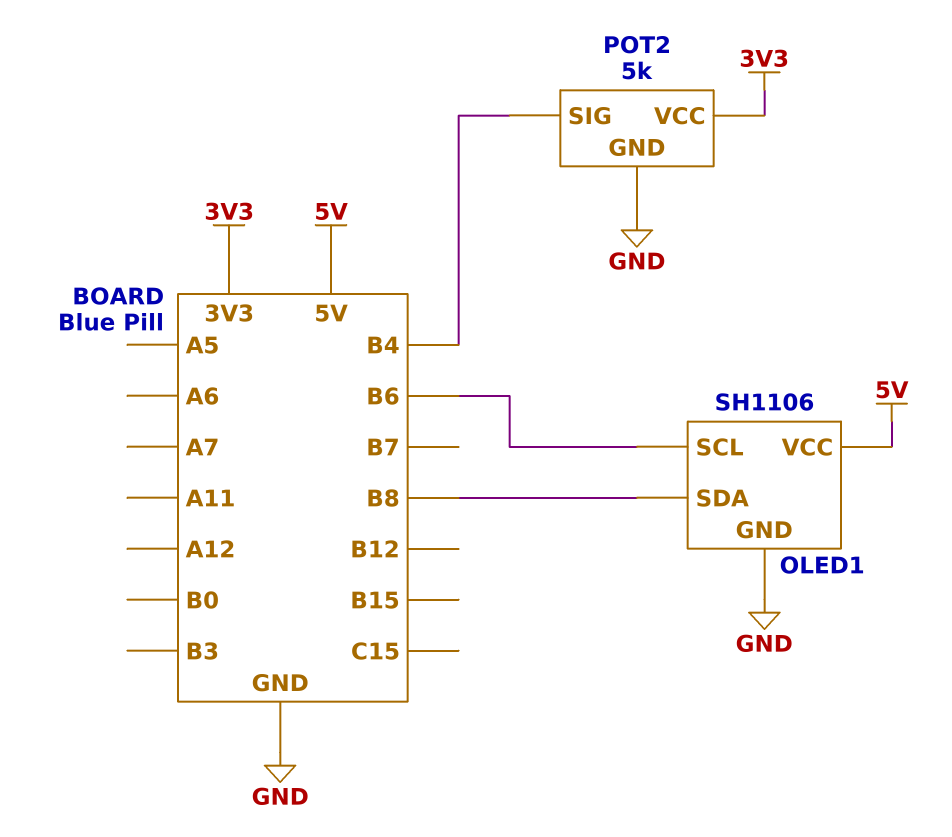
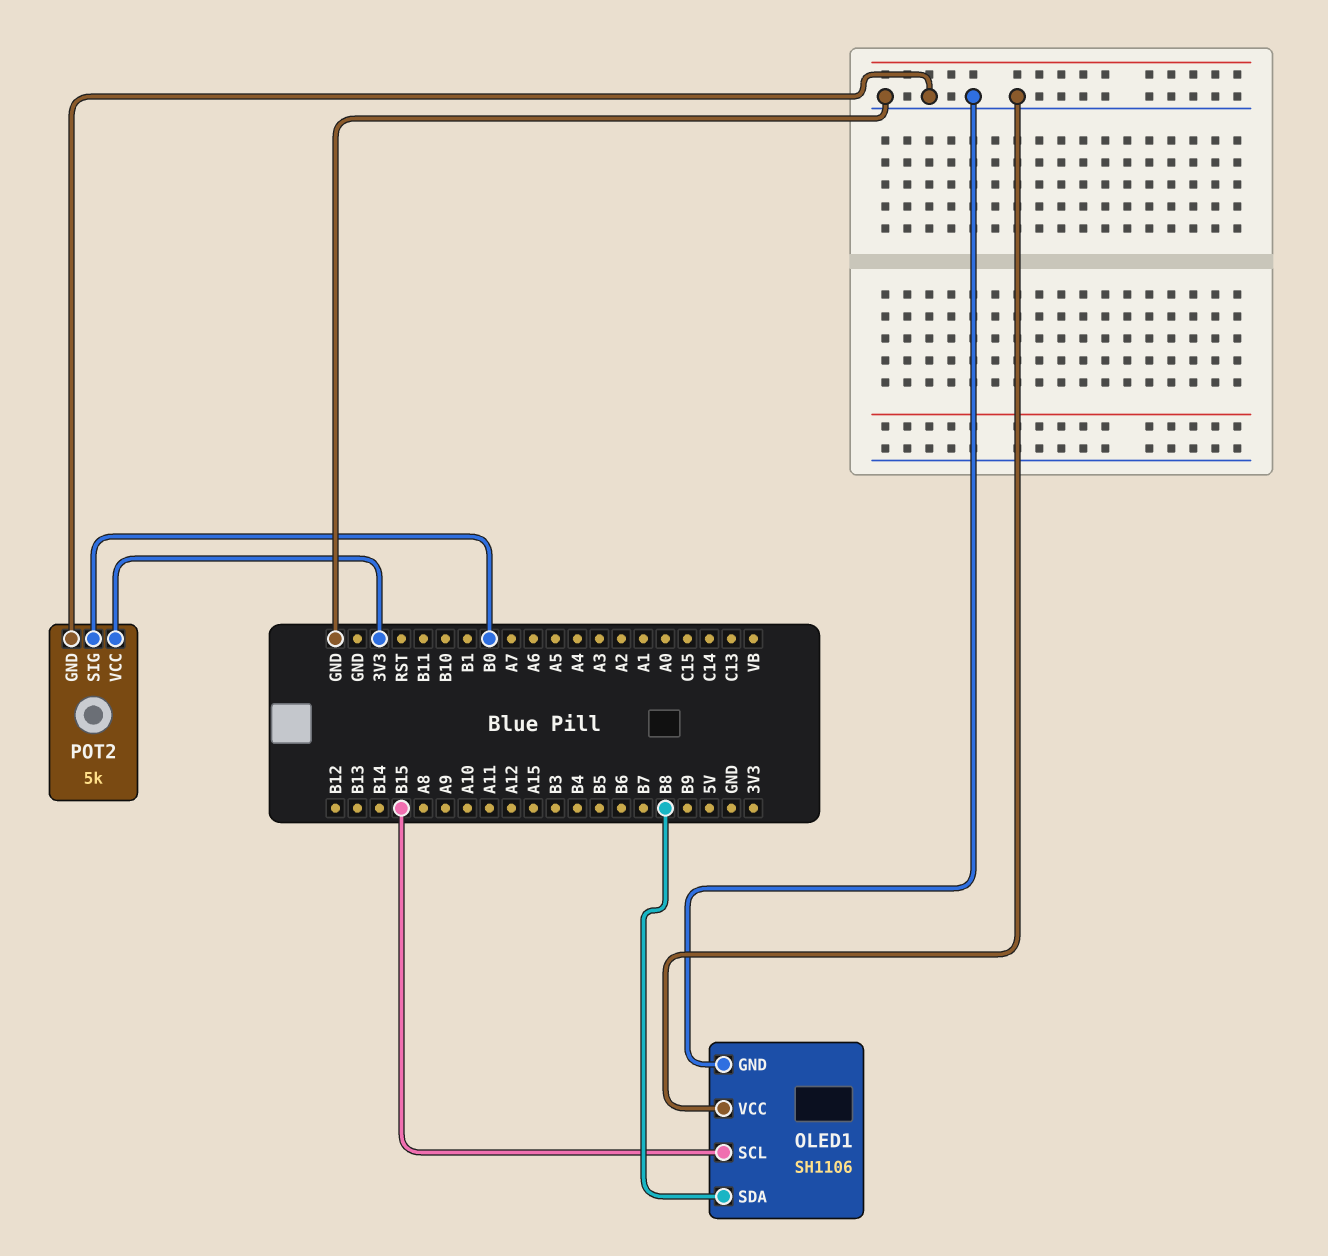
OLED1 pin SCL: B6 -> B15
OLED1 pin VCC: 5V -> GND
POT2 pin SIG: B4 -> B0

